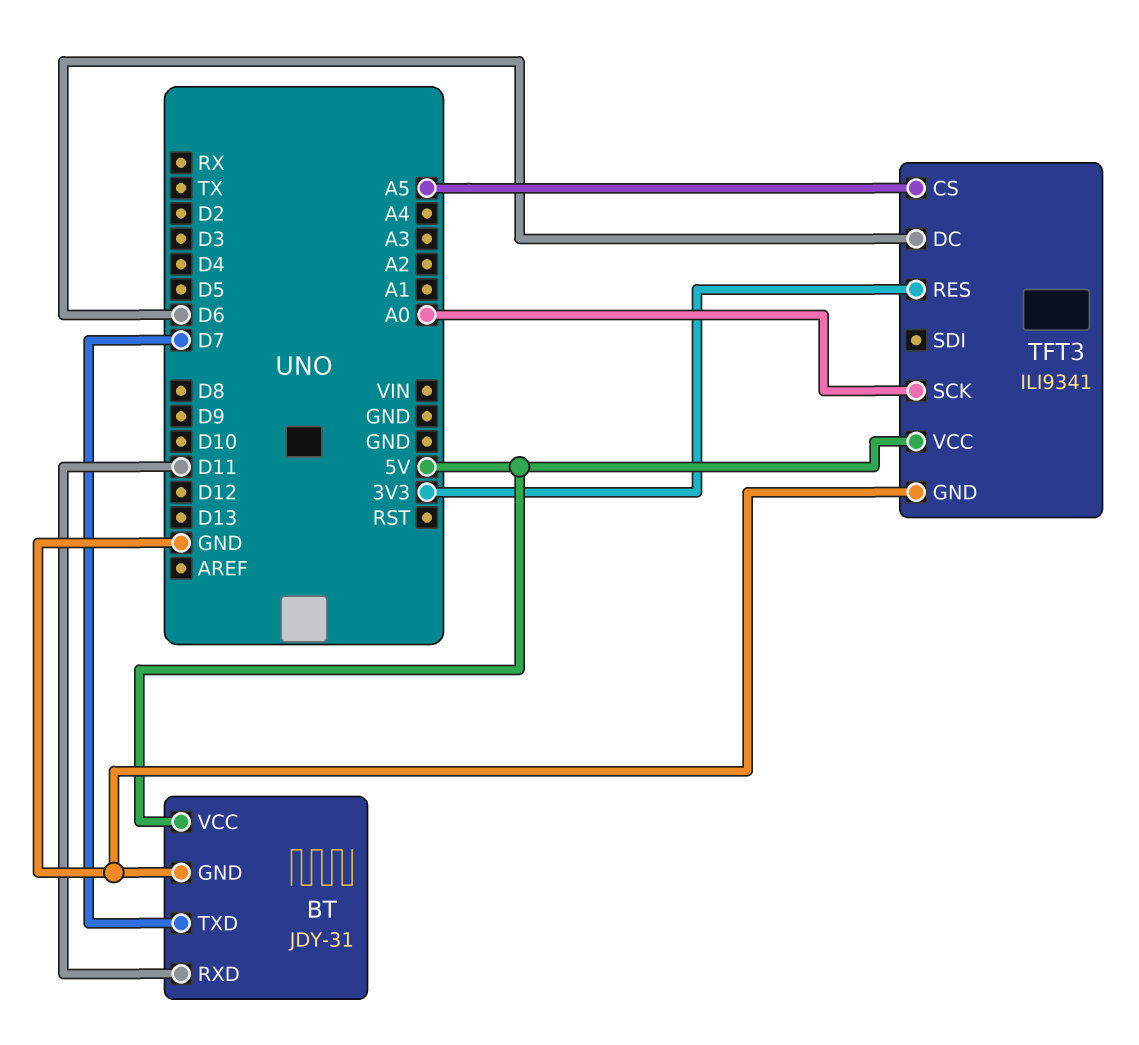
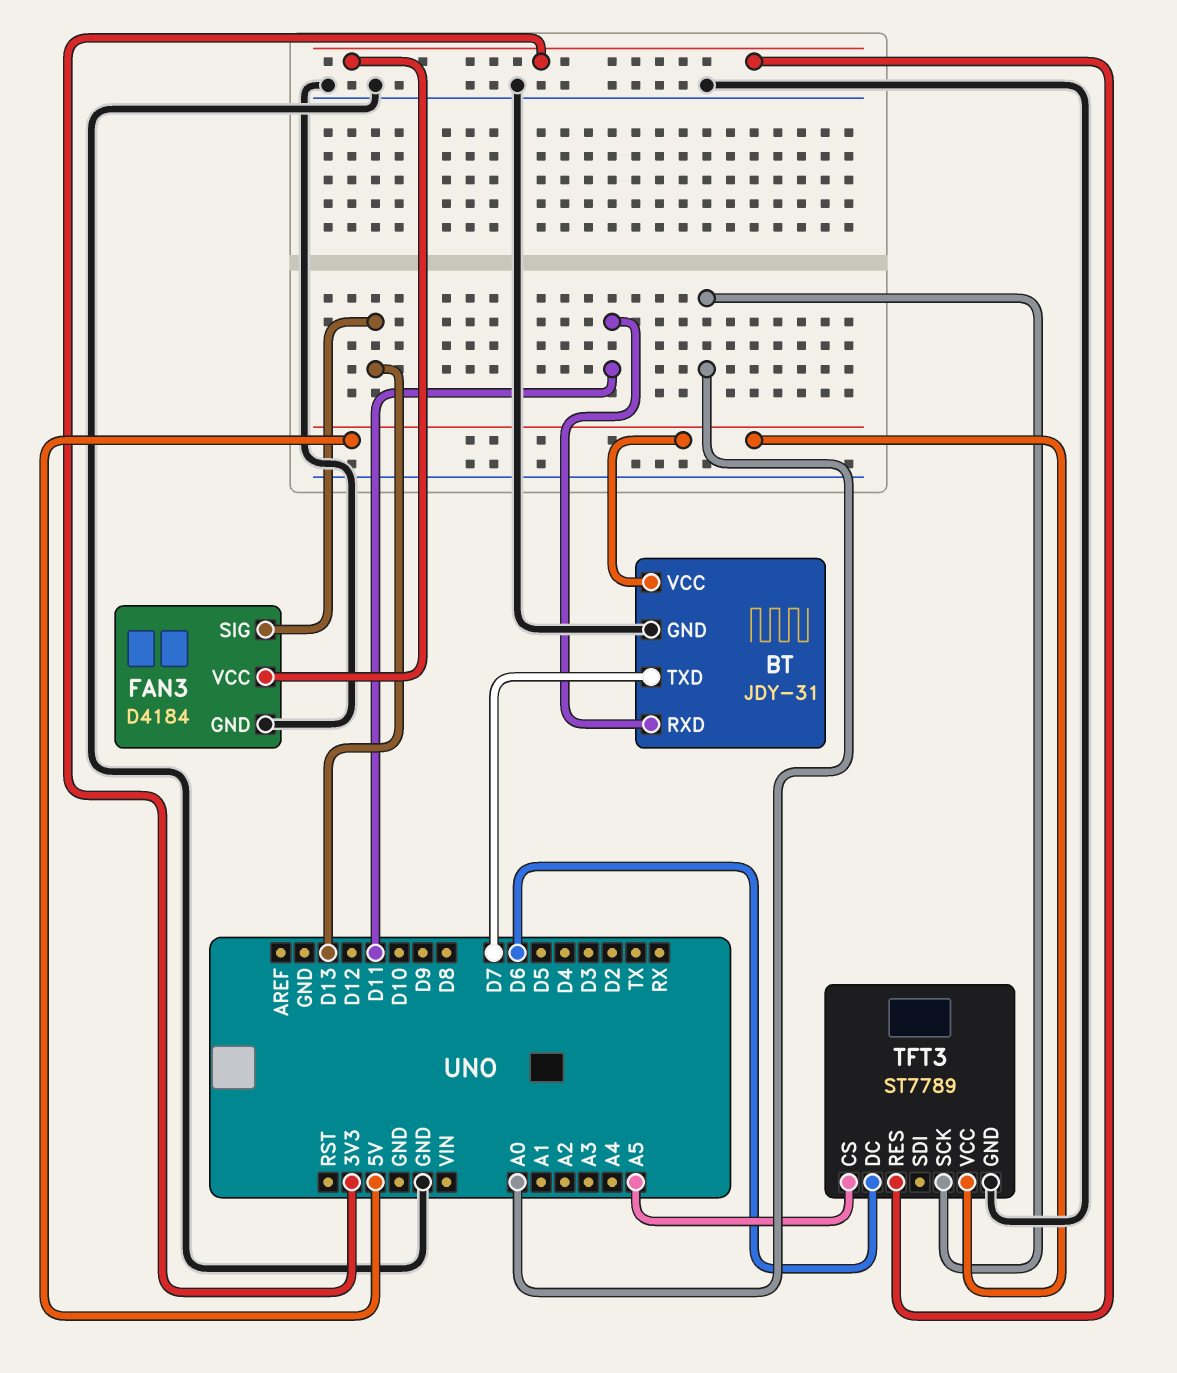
FAN3: none -> D4184
FAN3 pin GND: none -> GND
FAN3 pin SIG: none -> D13
FAN3 pin VCC: none -> 3V3
TFT3: ILI9341 -> ST7789

